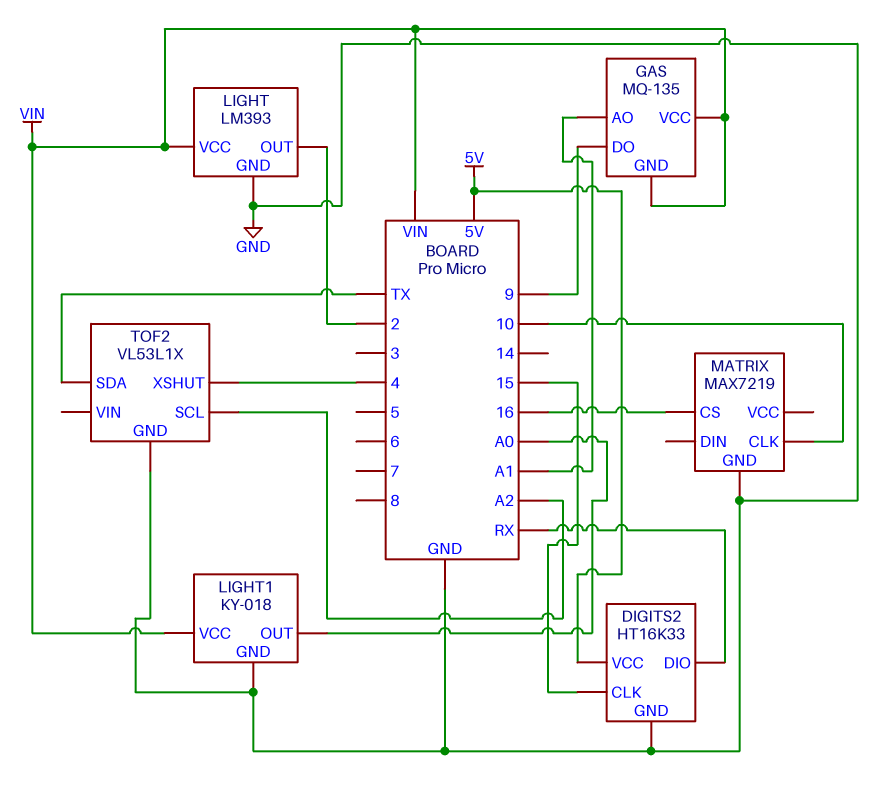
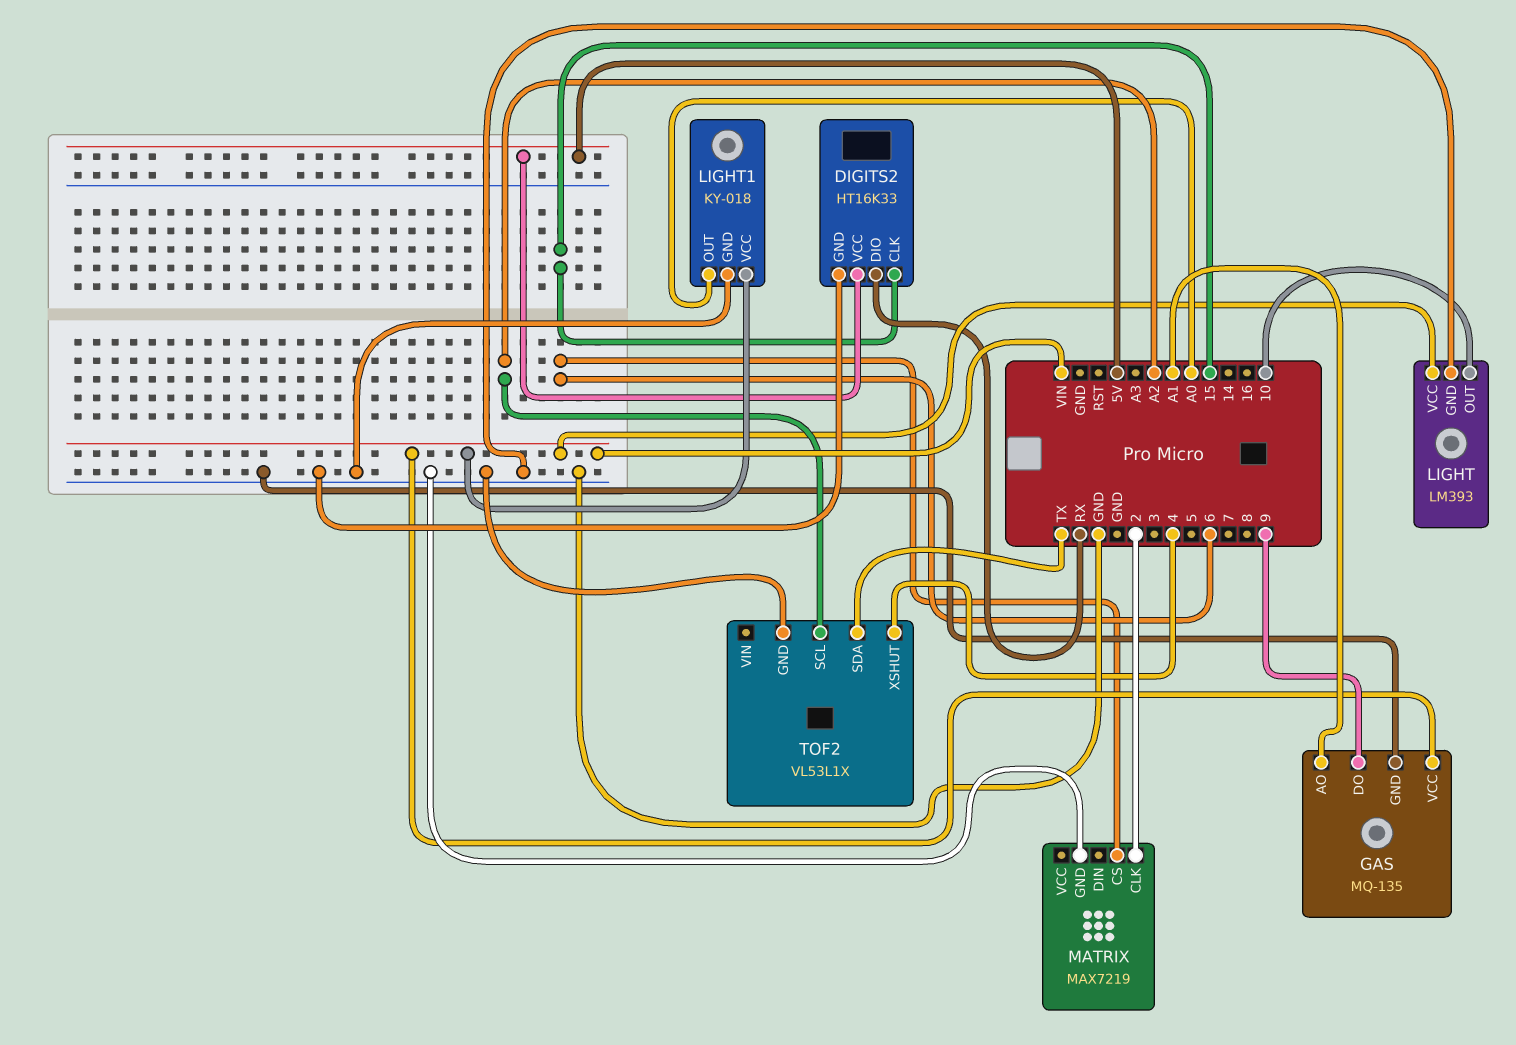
GAS pin GND: VIN -> GND
LIGHT pin OUT: 2 -> 10
MATRIX pin CLK: 10 -> 2
MATRIX pin CS: 16 -> 6

